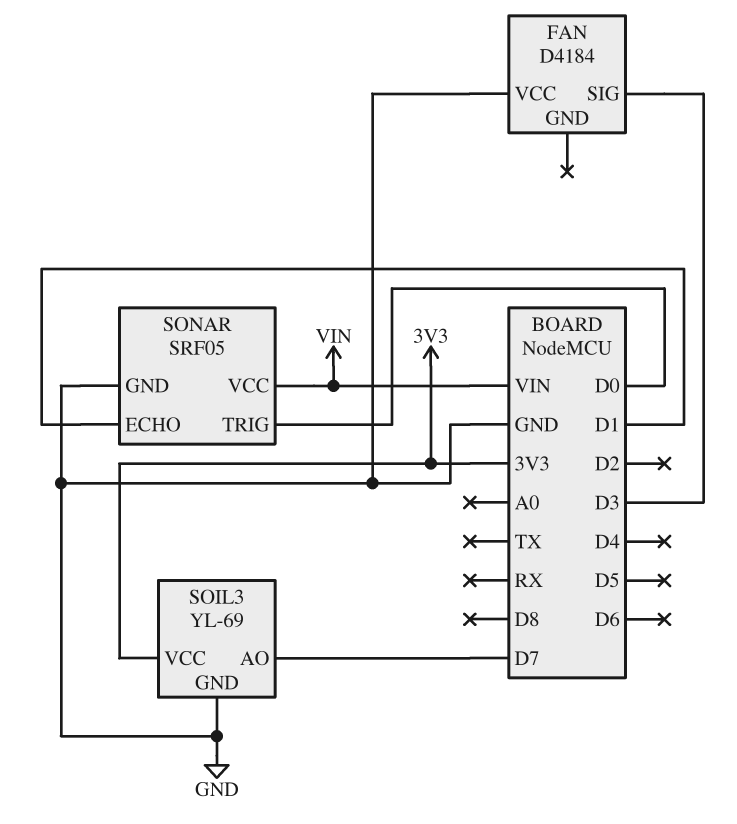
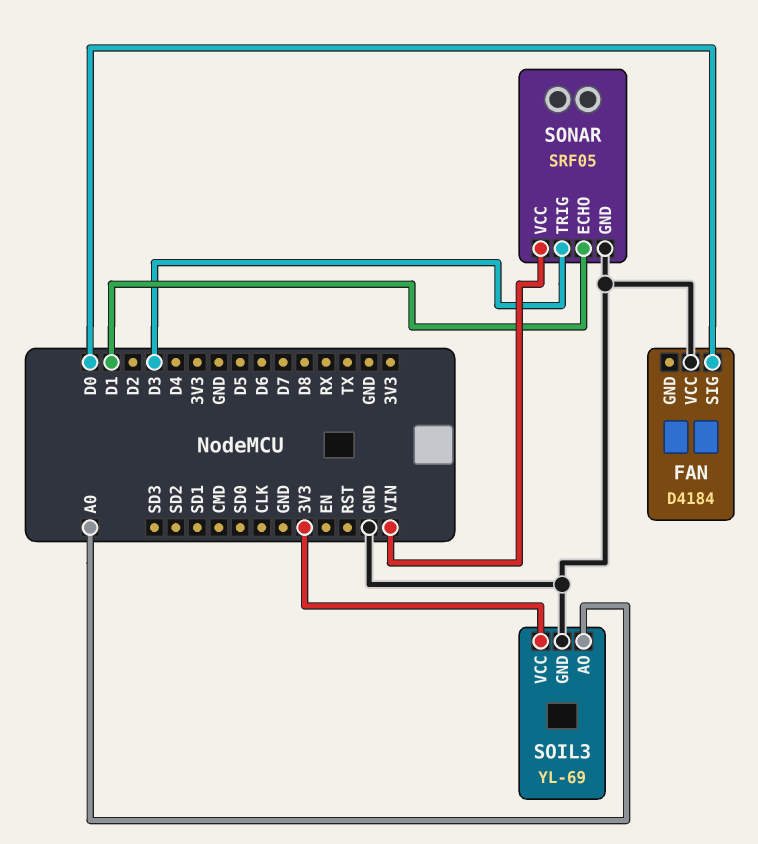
FAN pin SIG: D3 -> D0
SOIL3 pin AO: D7 -> A0
SONAR pin TRIG: D0 -> D3

